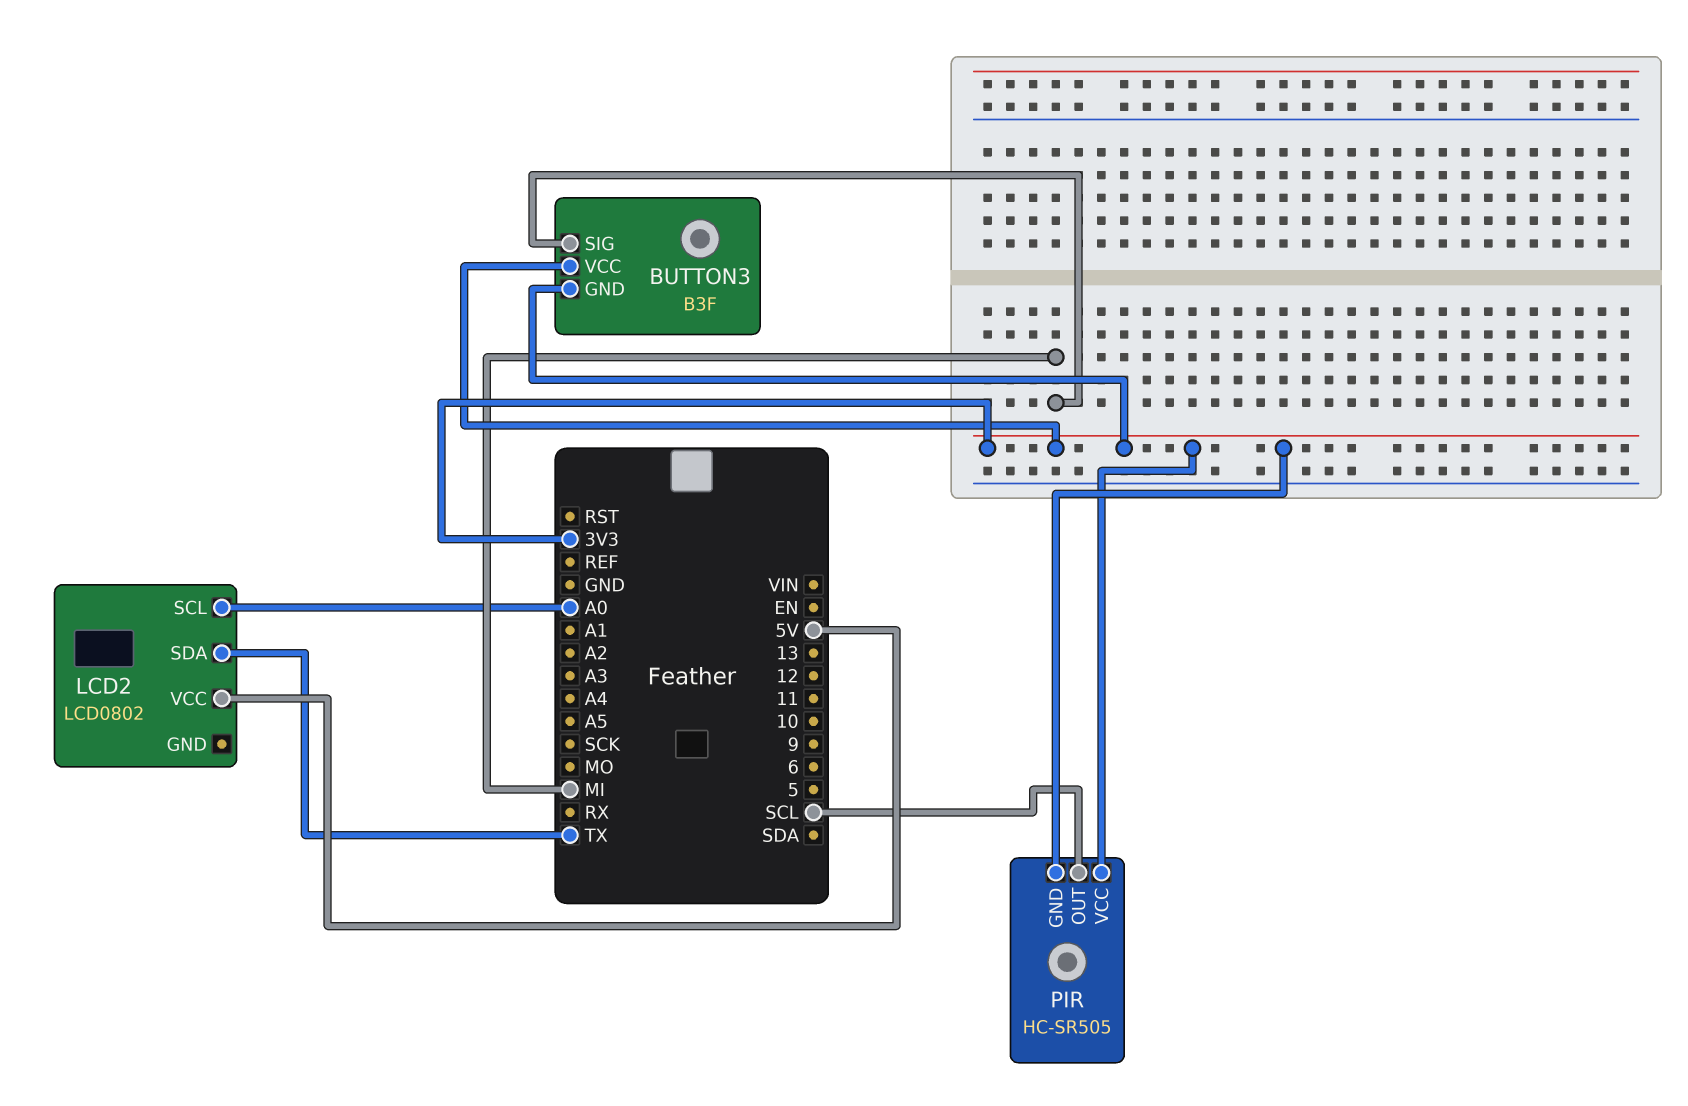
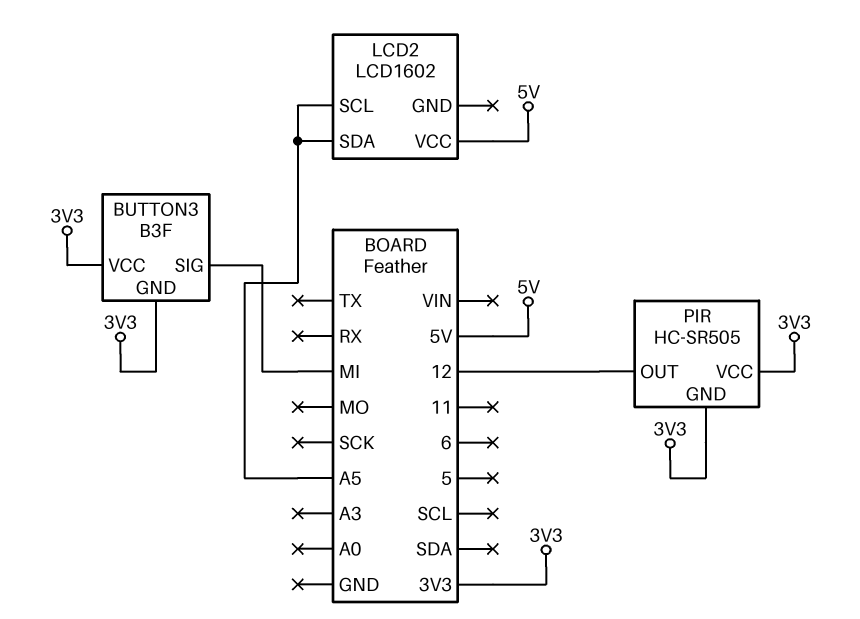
LCD2: LCD0802 -> LCD1602
LCD2 pin SCL: A0 -> A5
LCD2 pin SDA: TX -> A5
PIR pin OUT: SCL -> 12

